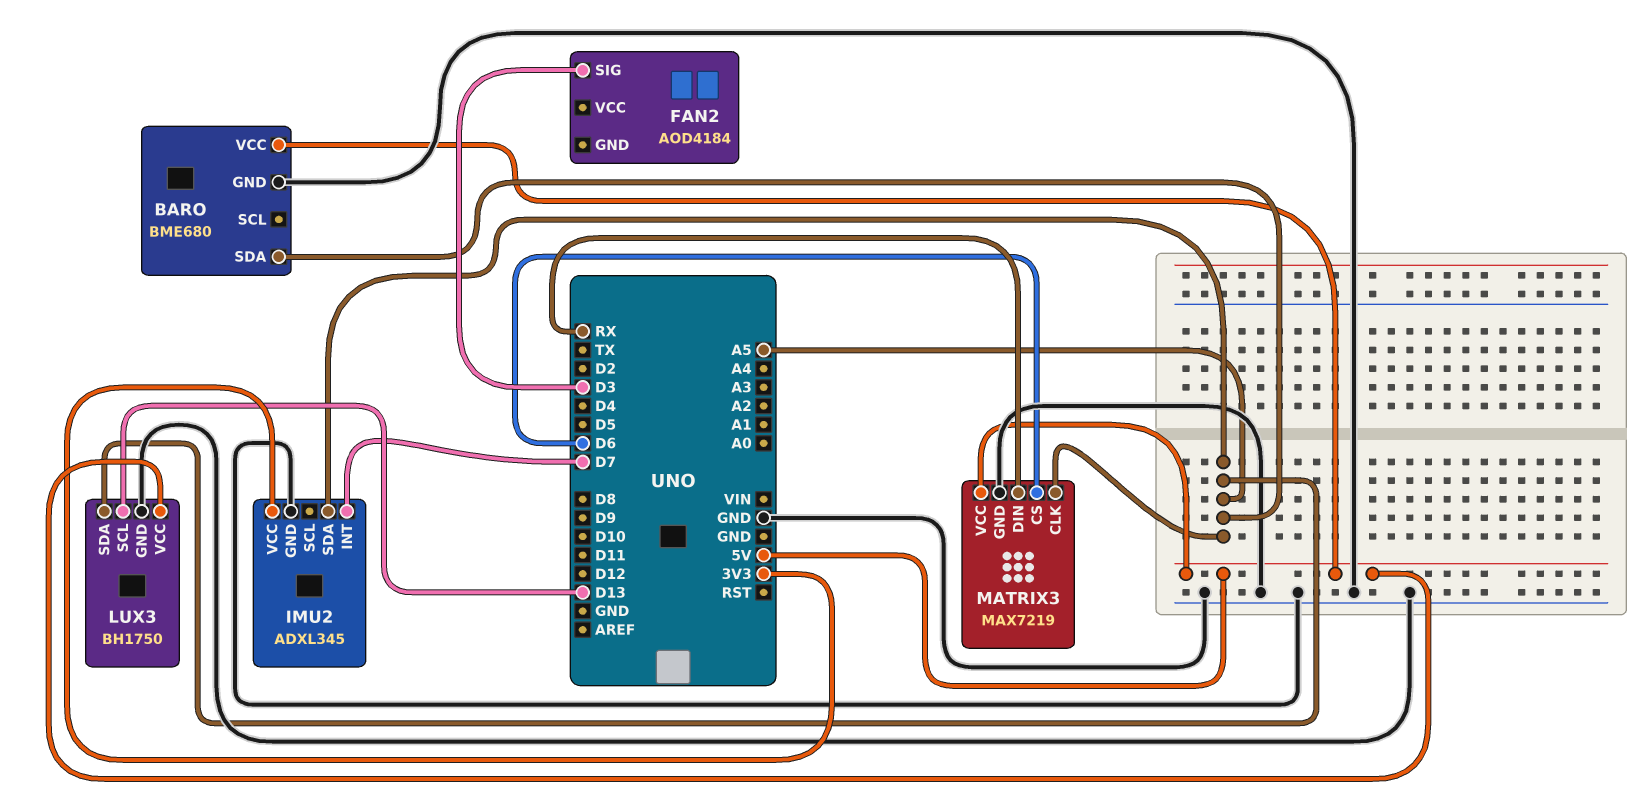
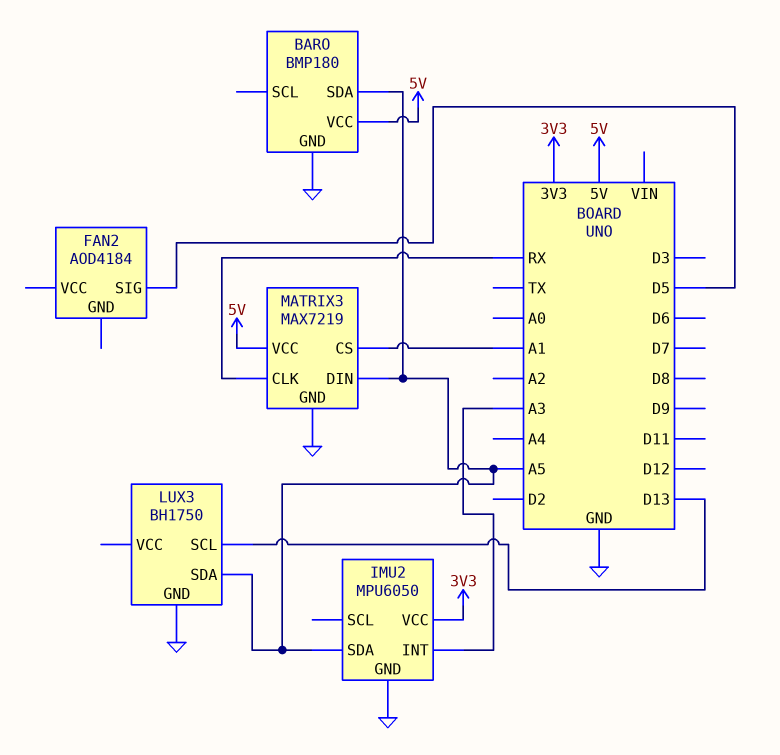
BARO: BME680 -> BMP180
FAN2 pin SIG: D3 -> D5
IMU2: ADXL345 -> MPU6050
IMU2 pin INT: D7 -> A3
LUX3 pin VCC: 5V -> none
MATRIX3 pin CLK: A5 -> RX
MATRIX3 pin CS: D6 -> A1
MATRIX3 pin DIN: RX -> A5

